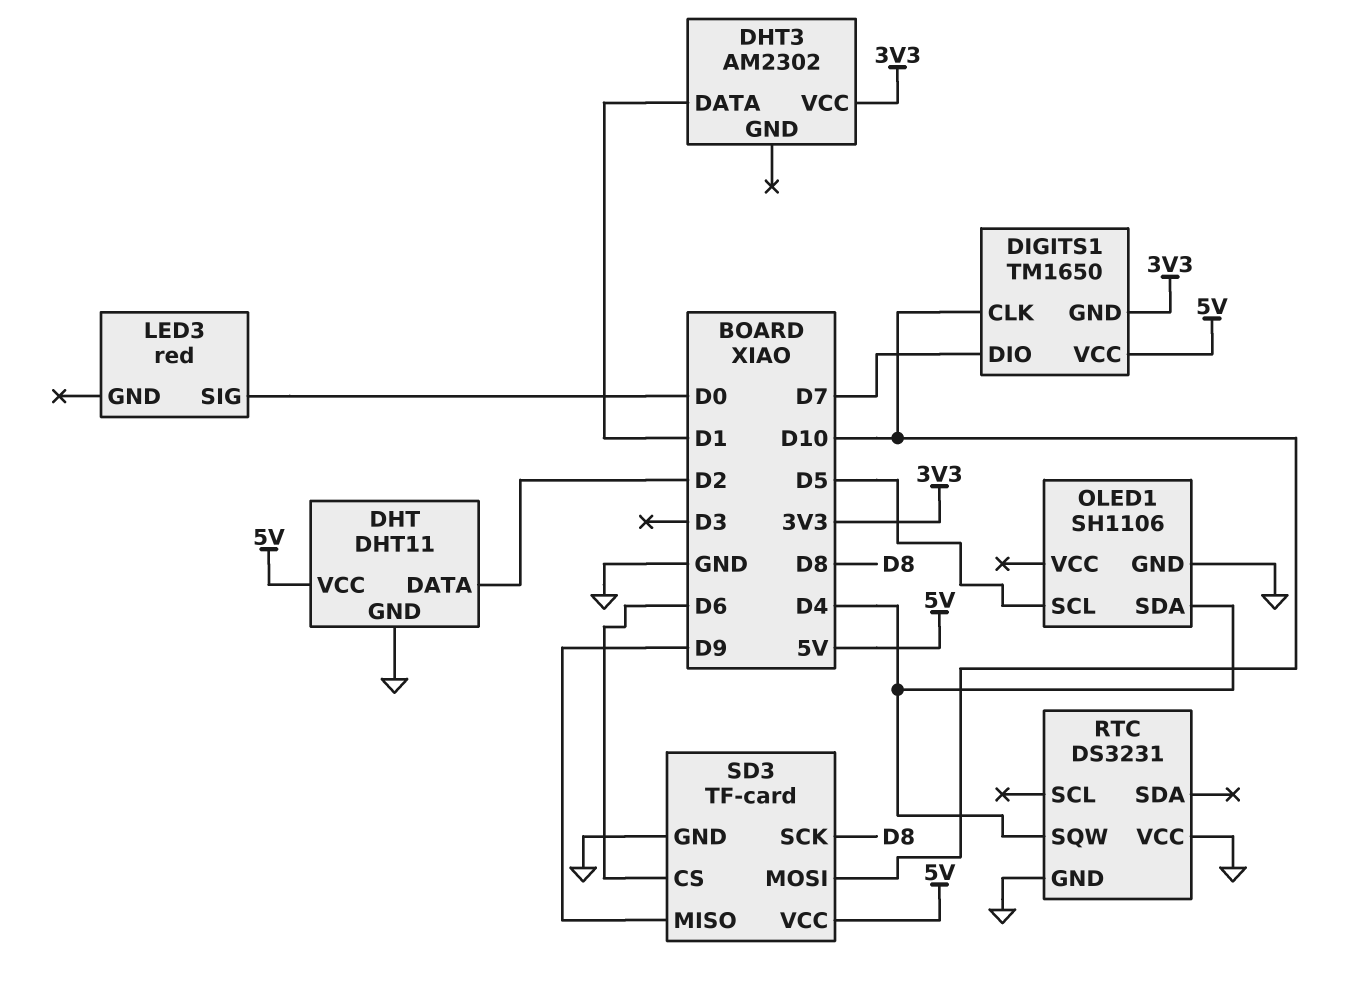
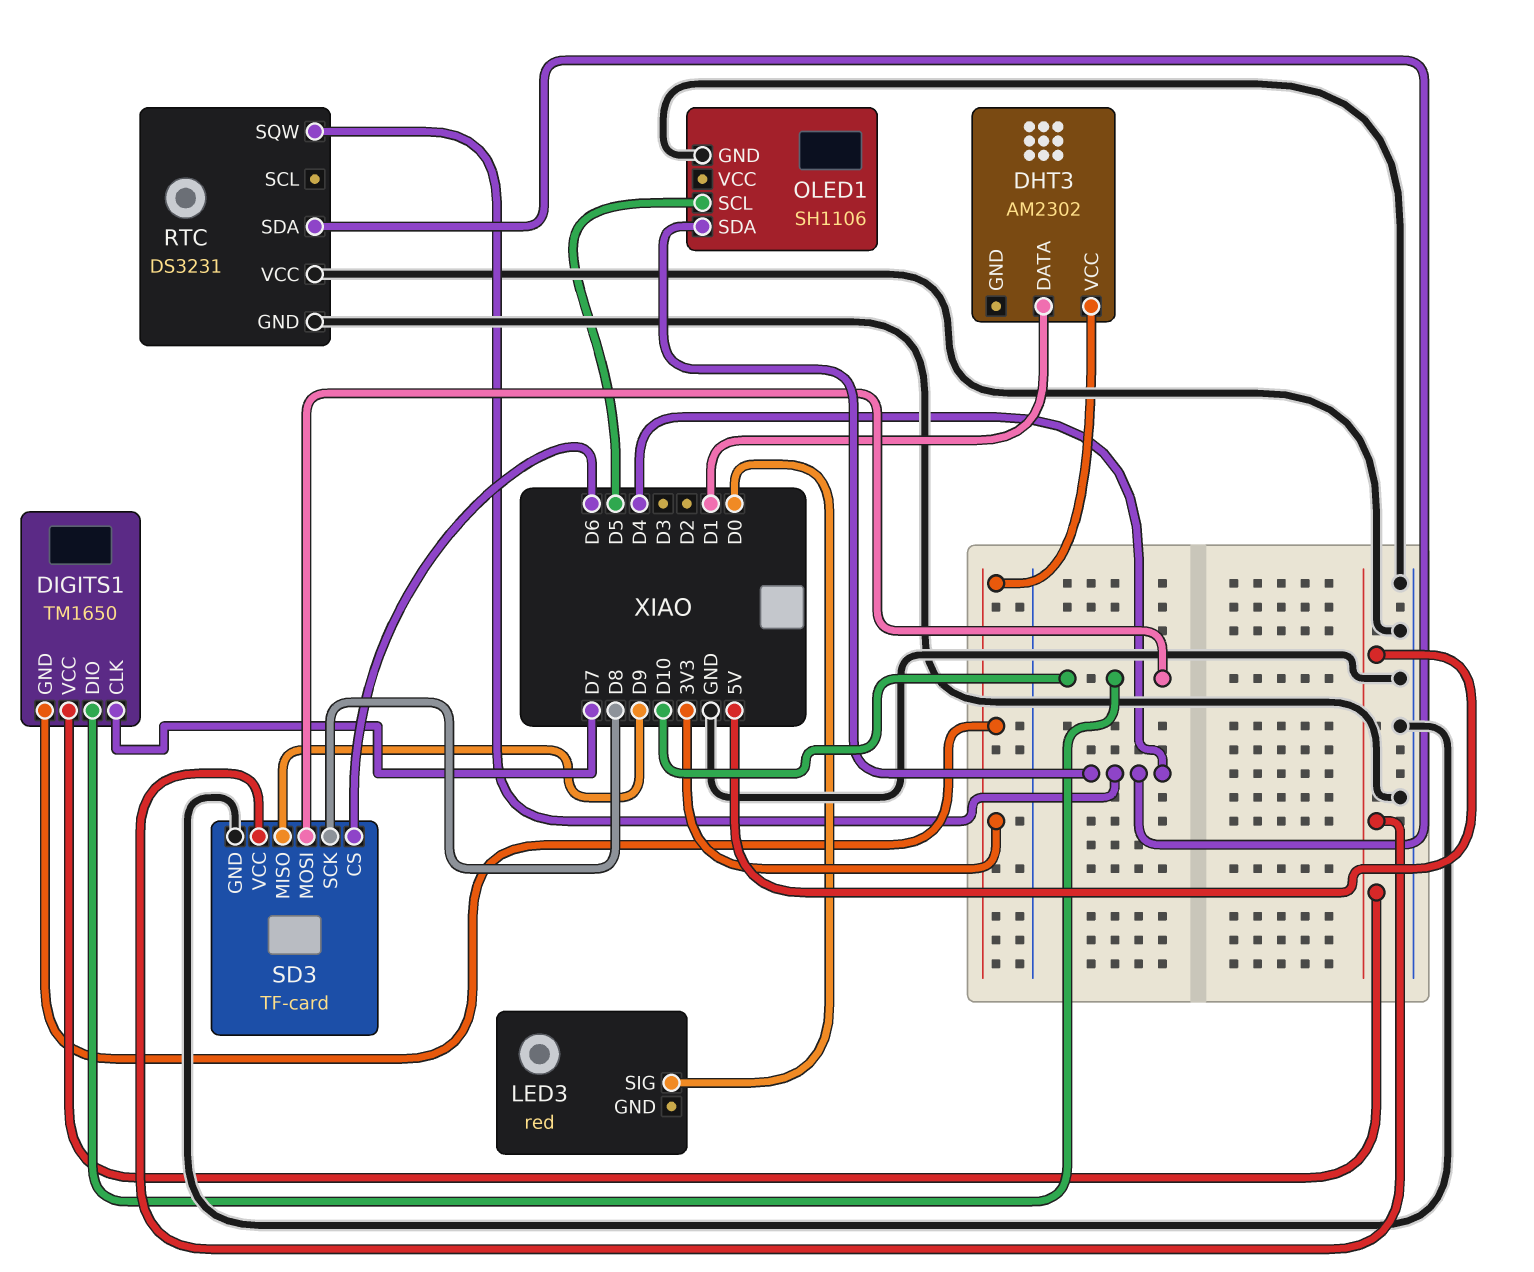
DHT: DHT11 -> none
DHT pin DATA: D2 -> none
DHT pin GND: GND -> none
DHT pin VCC: 5V -> none
DIGITS1 pin CLK: D10 -> D7
DIGITS1 pin DIO: D7 -> D10
RTC pin SDA: none -> D4

